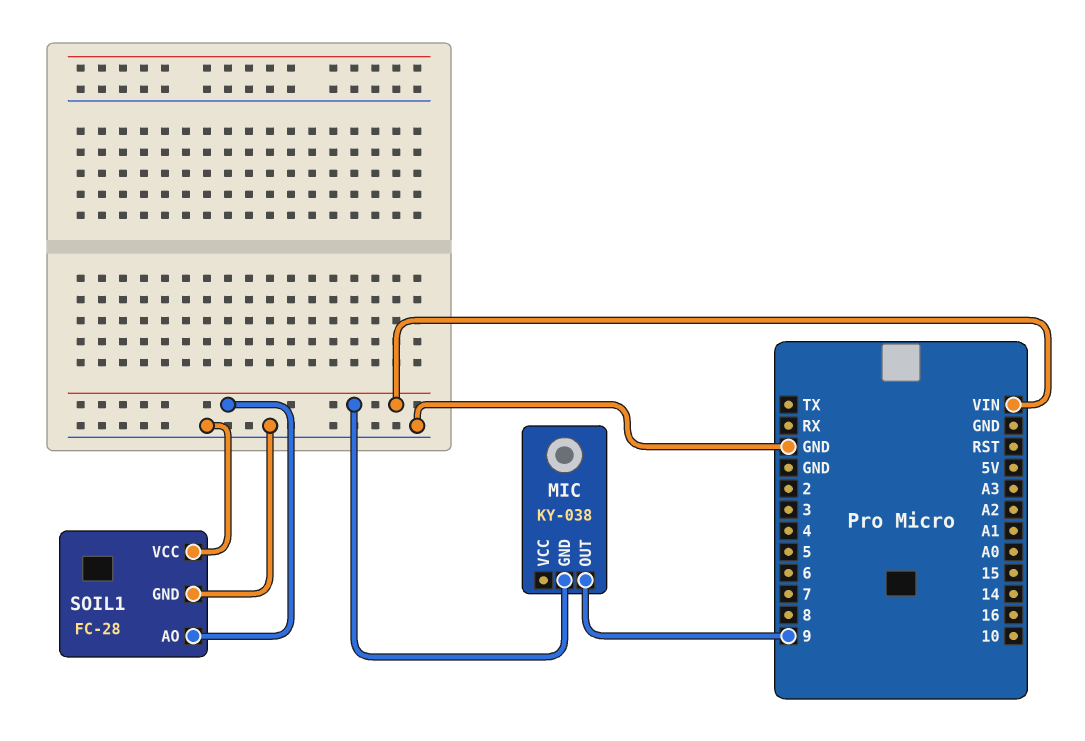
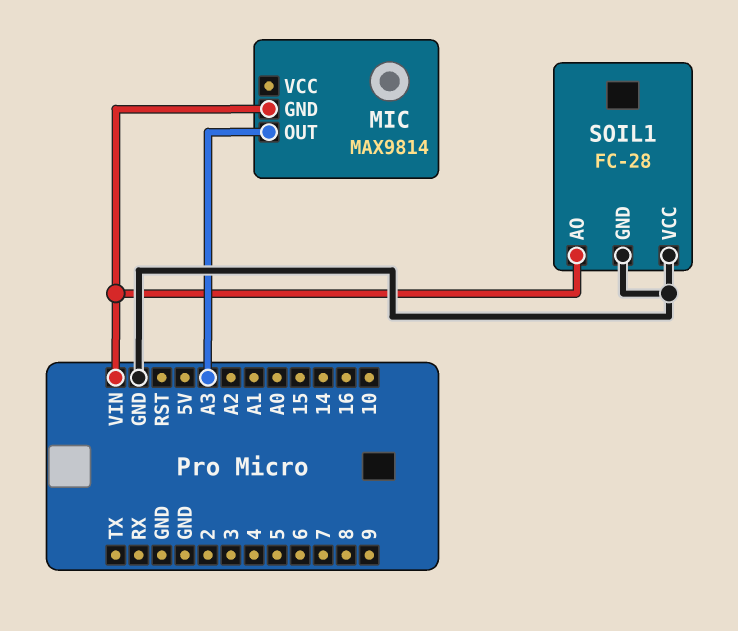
MIC: KY-038 -> MAX9814
MIC pin OUT: 9 -> A3

